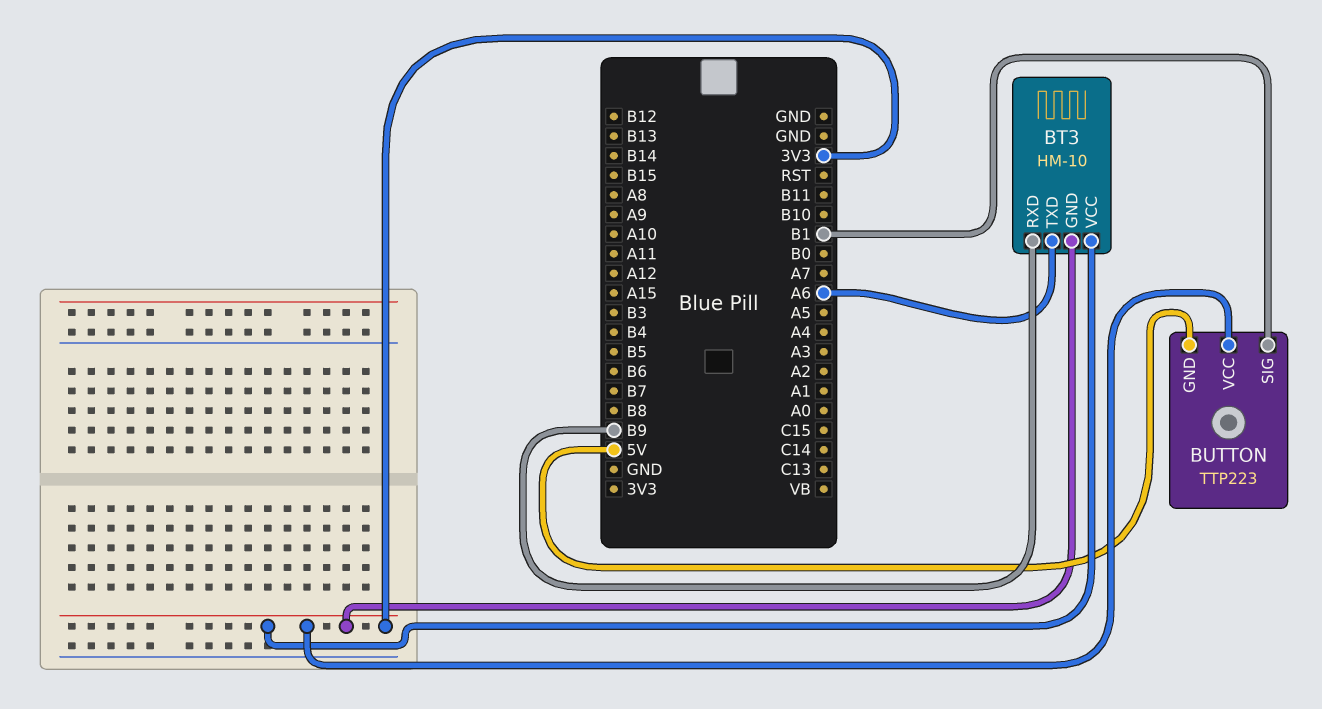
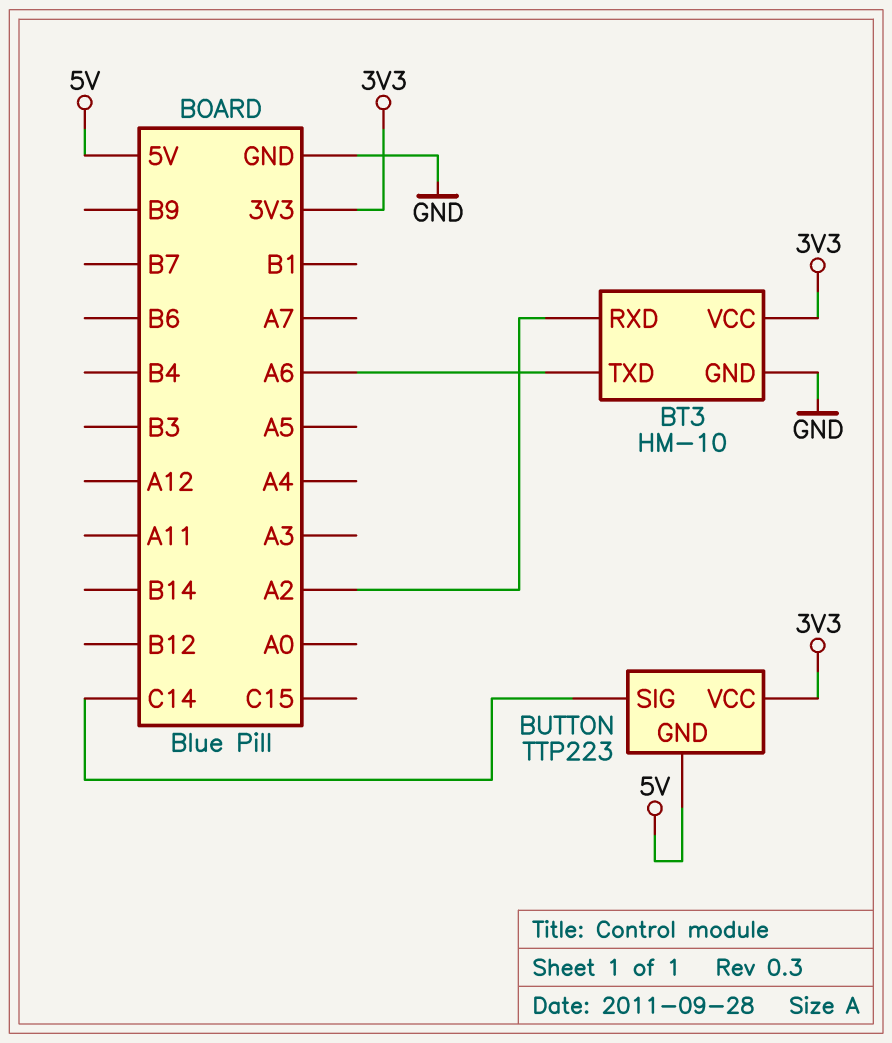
BT3 pin GND: 3V3 -> GND
BT3 pin RXD: B9 -> A2
BUTTON pin SIG: B1 -> C14

